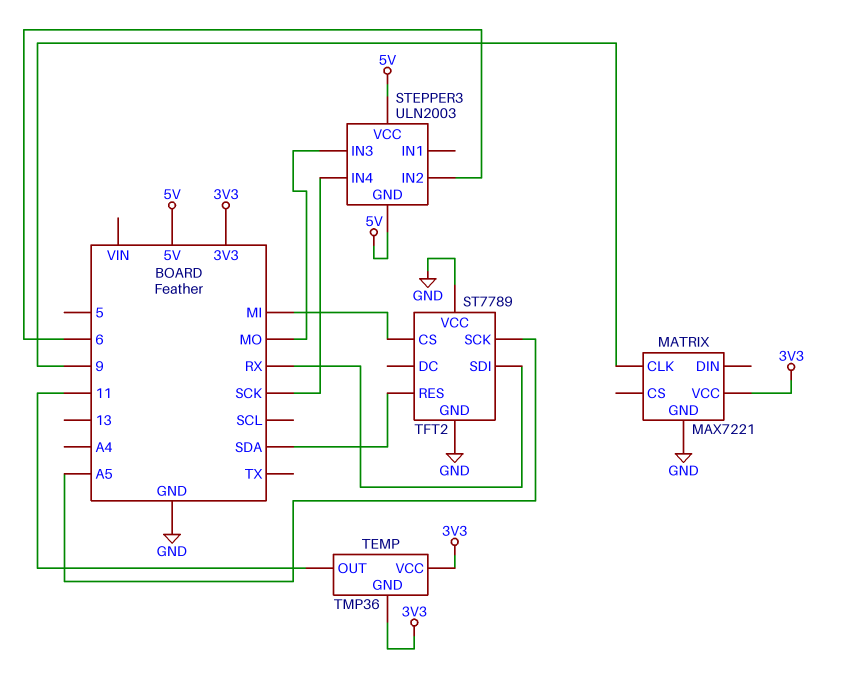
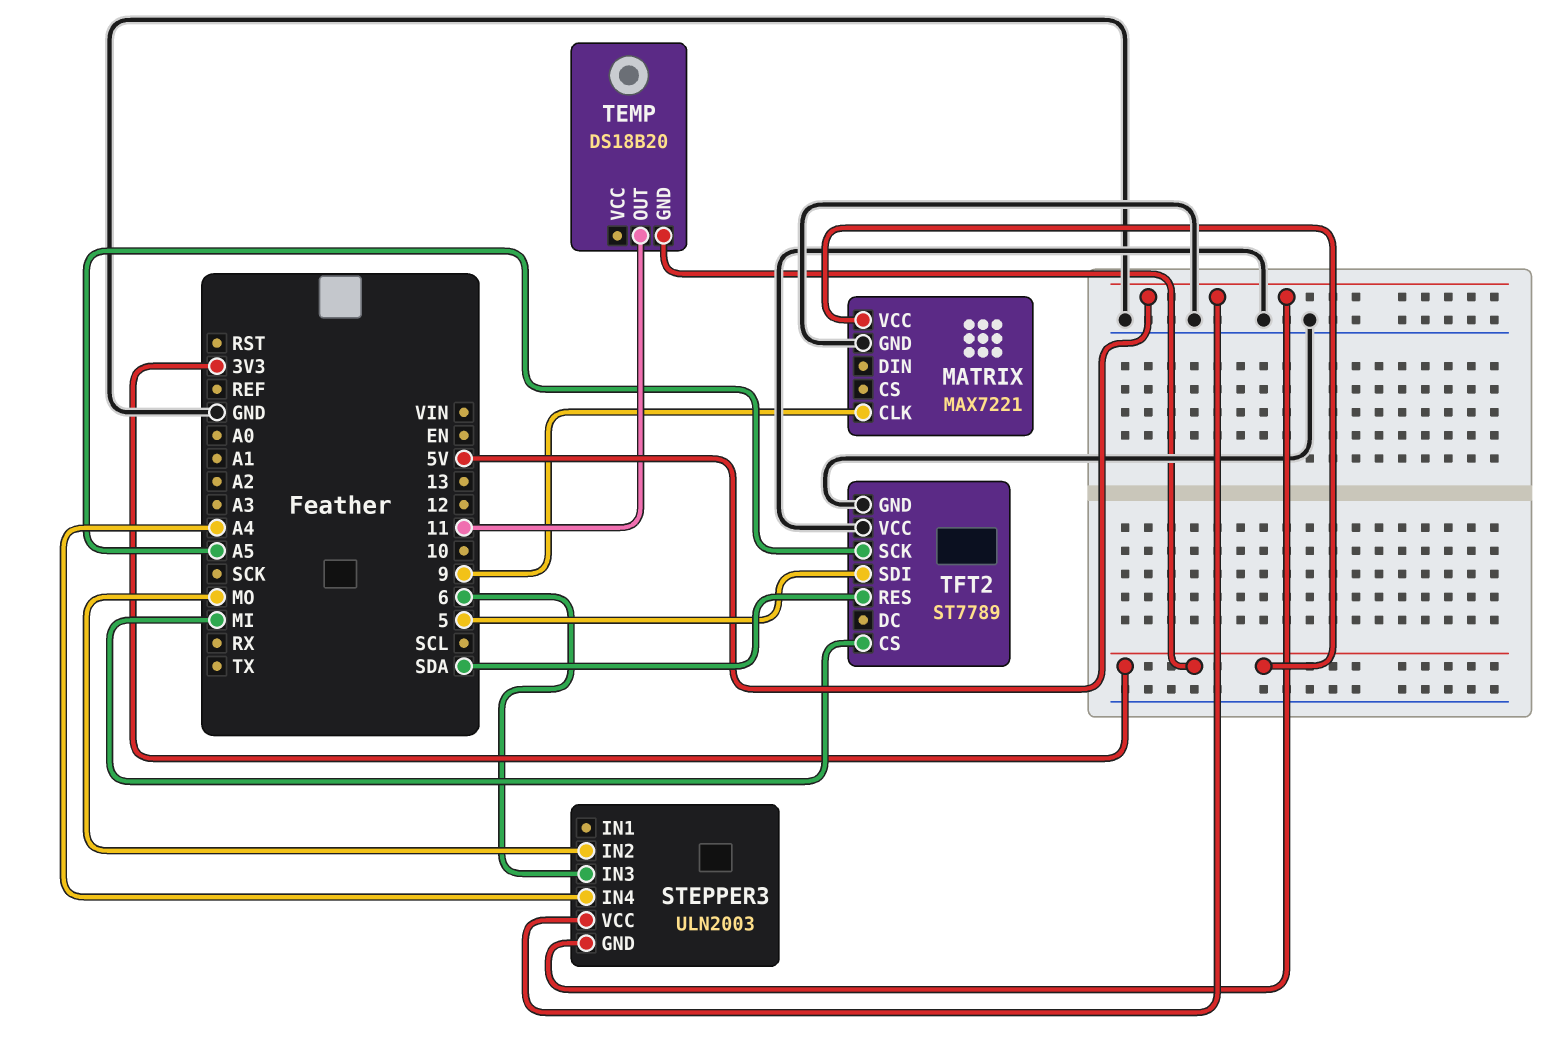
STEPPER3 pin IN2: 6 -> MO
STEPPER3 pin IN3: MO -> 6
STEPPER3 pin IN4: SCK -> A4
TEMP: TMP36 -> DS18B20
TEMP pin VCC: 3V3 -> none
TFT2 pin SDI: RX -> 5

